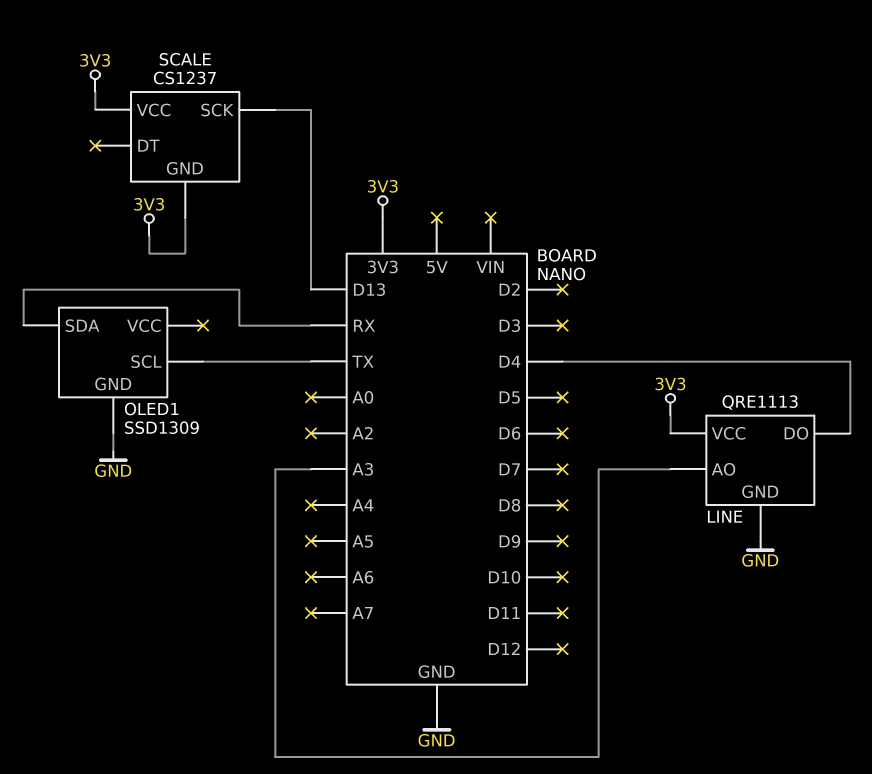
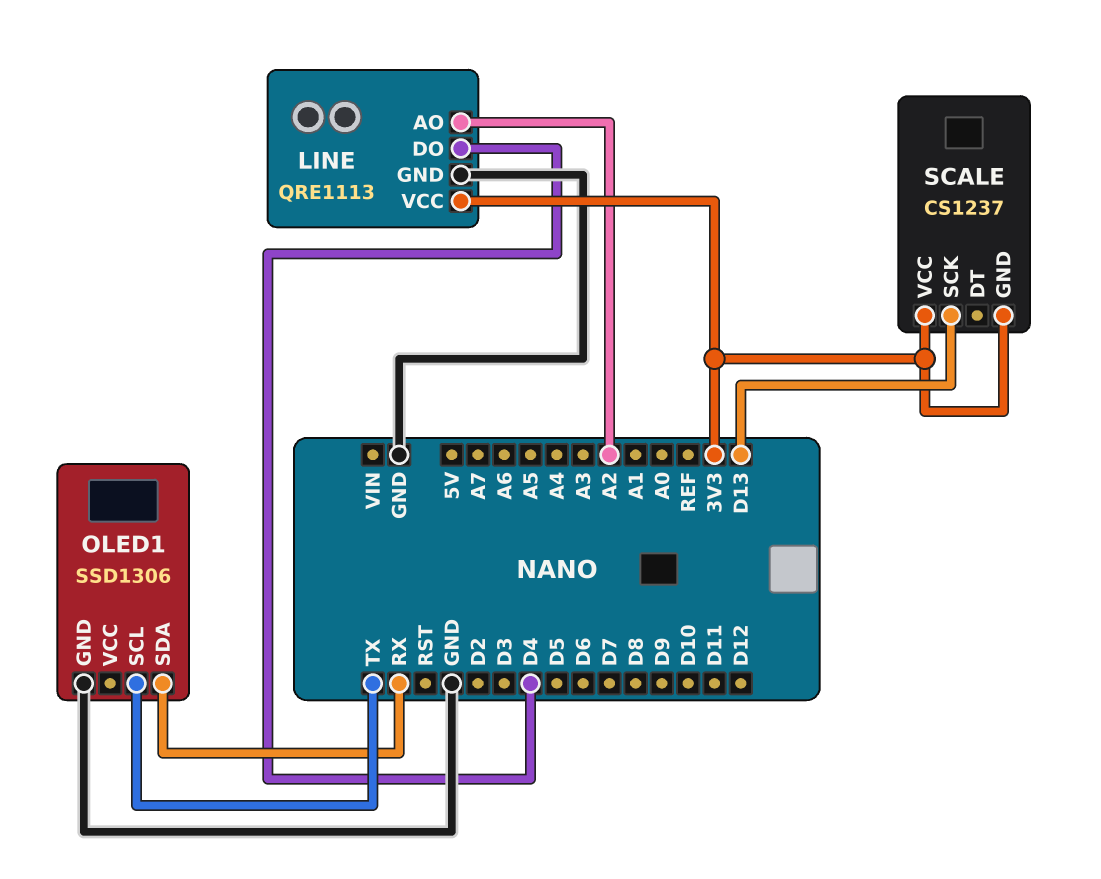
LINE pin AO: A3 -> A2
OLED1: SSD1309 -> SSD1306

